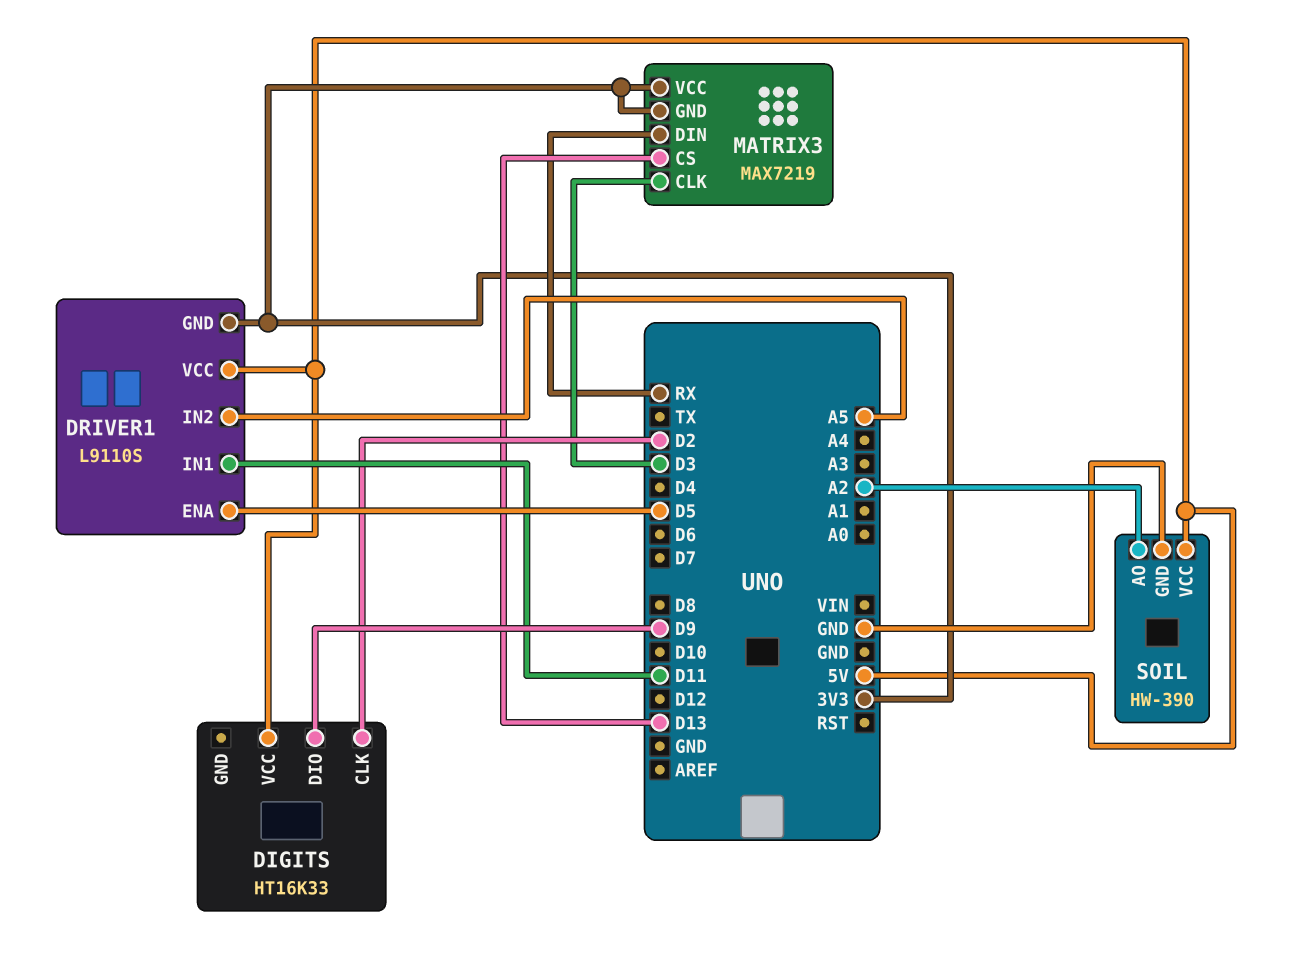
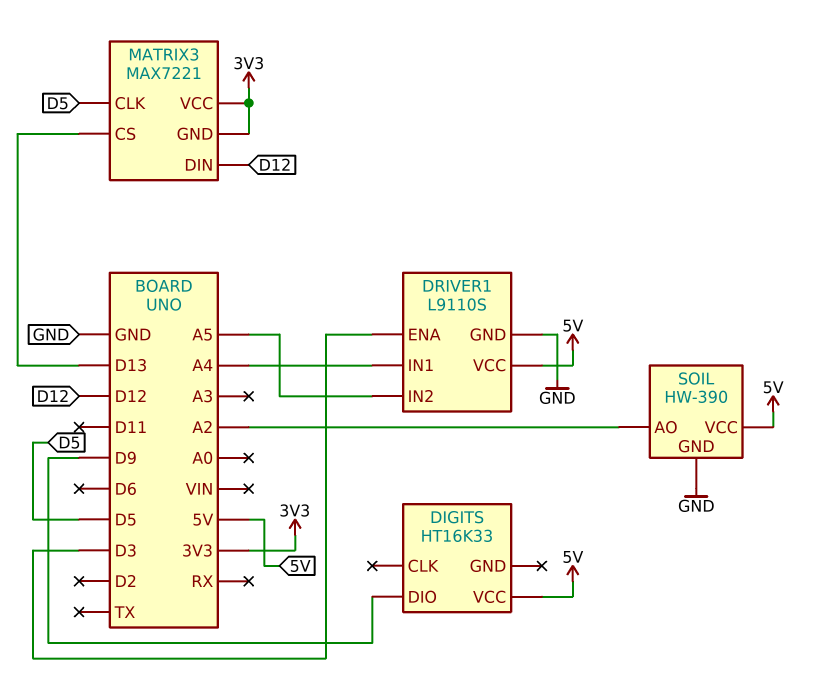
DIGITS pin CLK: D2 -> none
DRIVER1 pin ENA: D5 -> D3
DRIVER1 pin GND: 3V3 -> GND
DRIVER1 pin IN1: D11 -> A4
MATRIX3: MAX7219 -> MAX7221
MATRIX3 pin CLK: D3 -> D5
MATRIX3 pin DIN: RX -> D12

